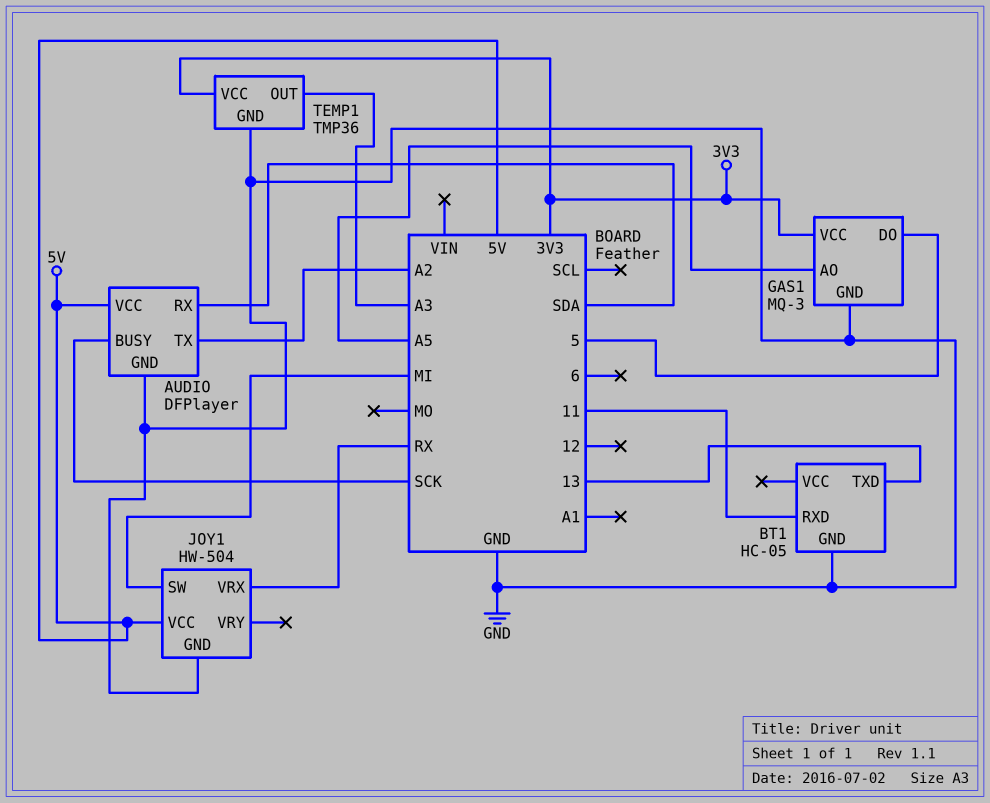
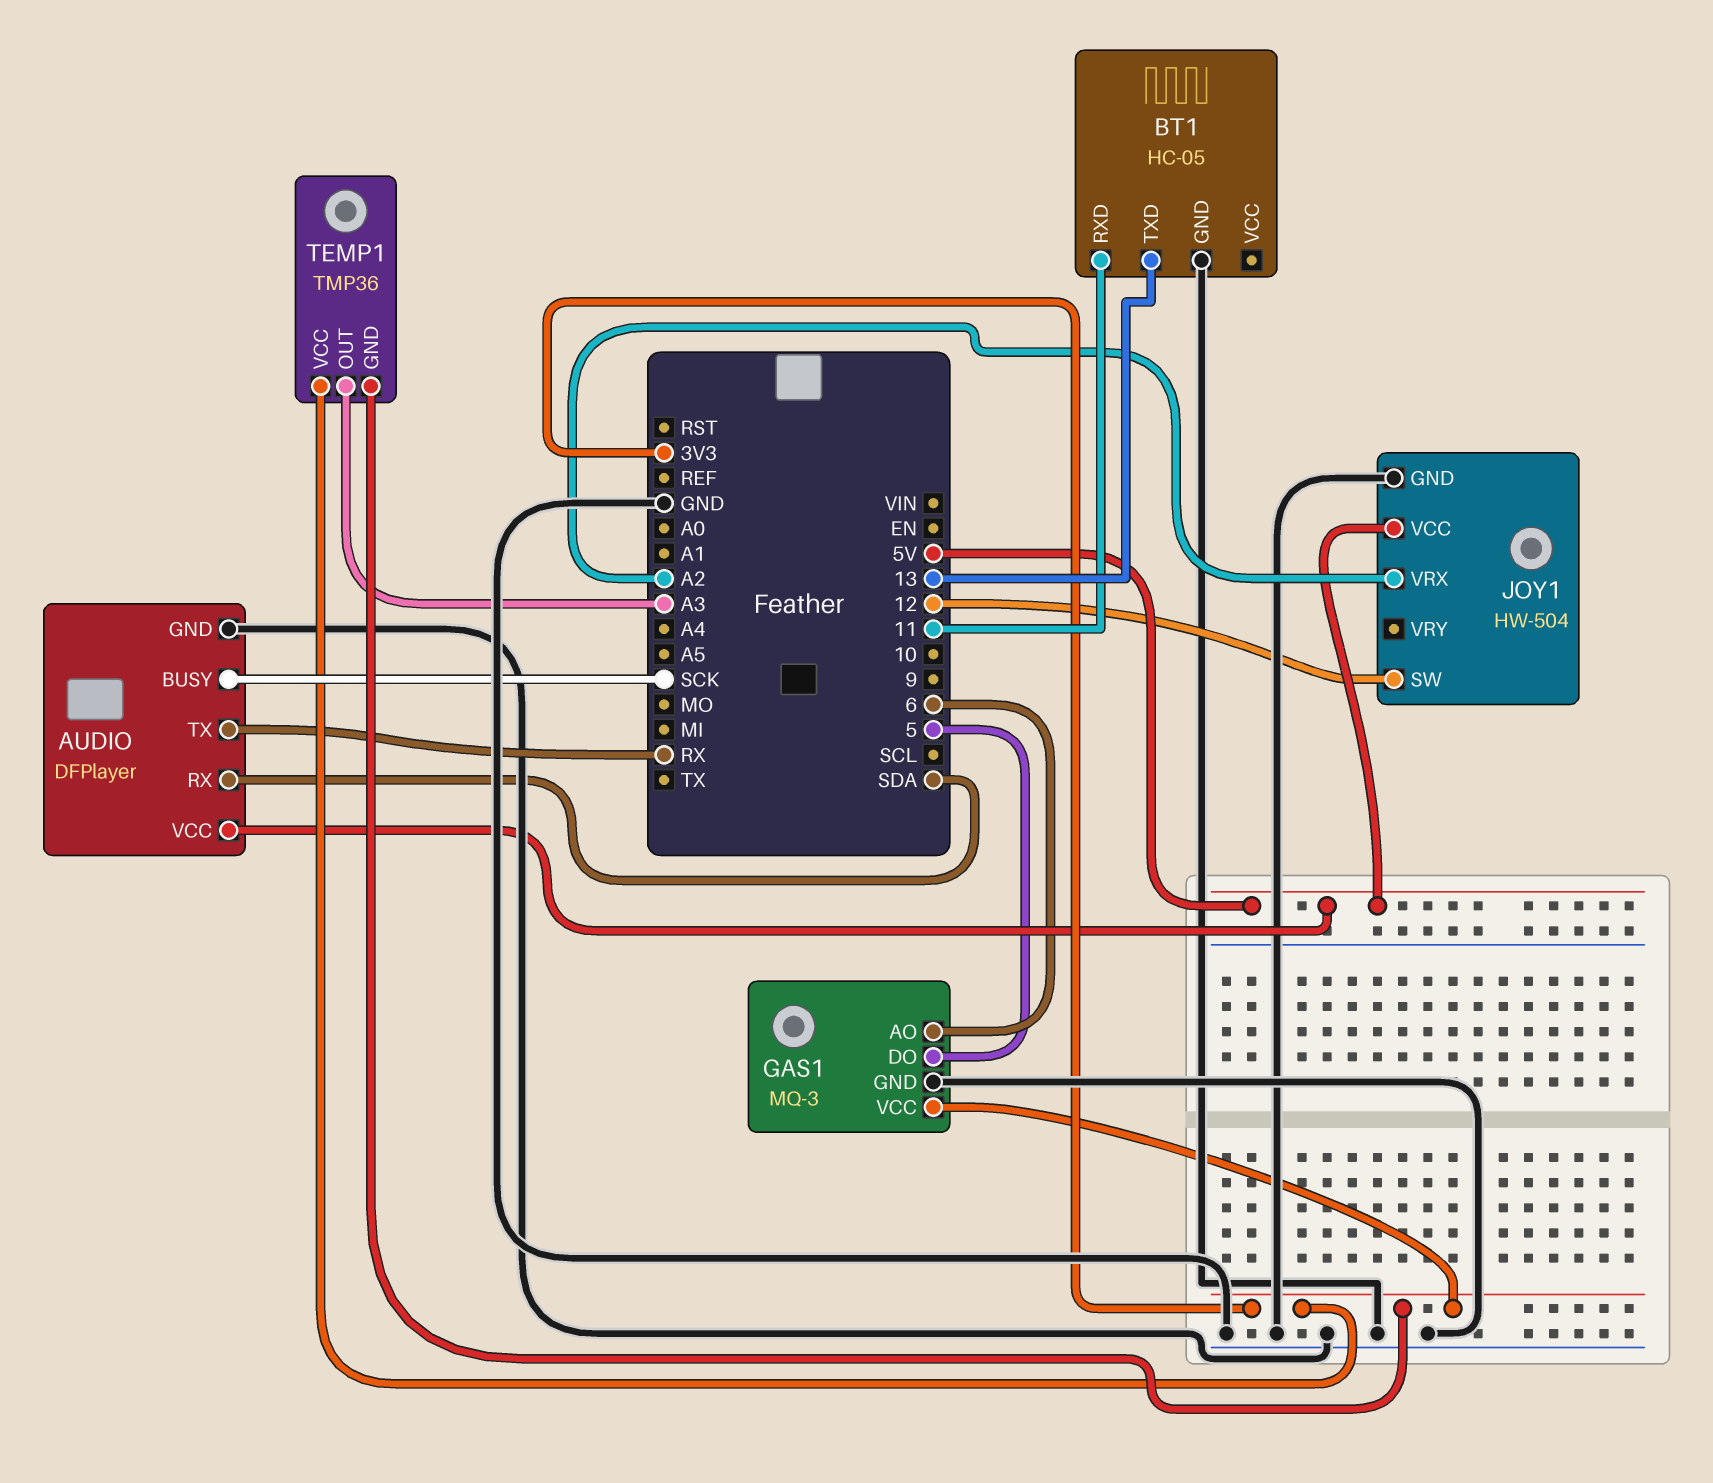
AUDIO pin TX: A2 -> RX
GAS1 pin AO: A5 -> 6
JOY1 pin SW: MI -> 12
JOY1 pin VRX: RX -> A2
TEMP1 pin GND: GND -> 3V3

